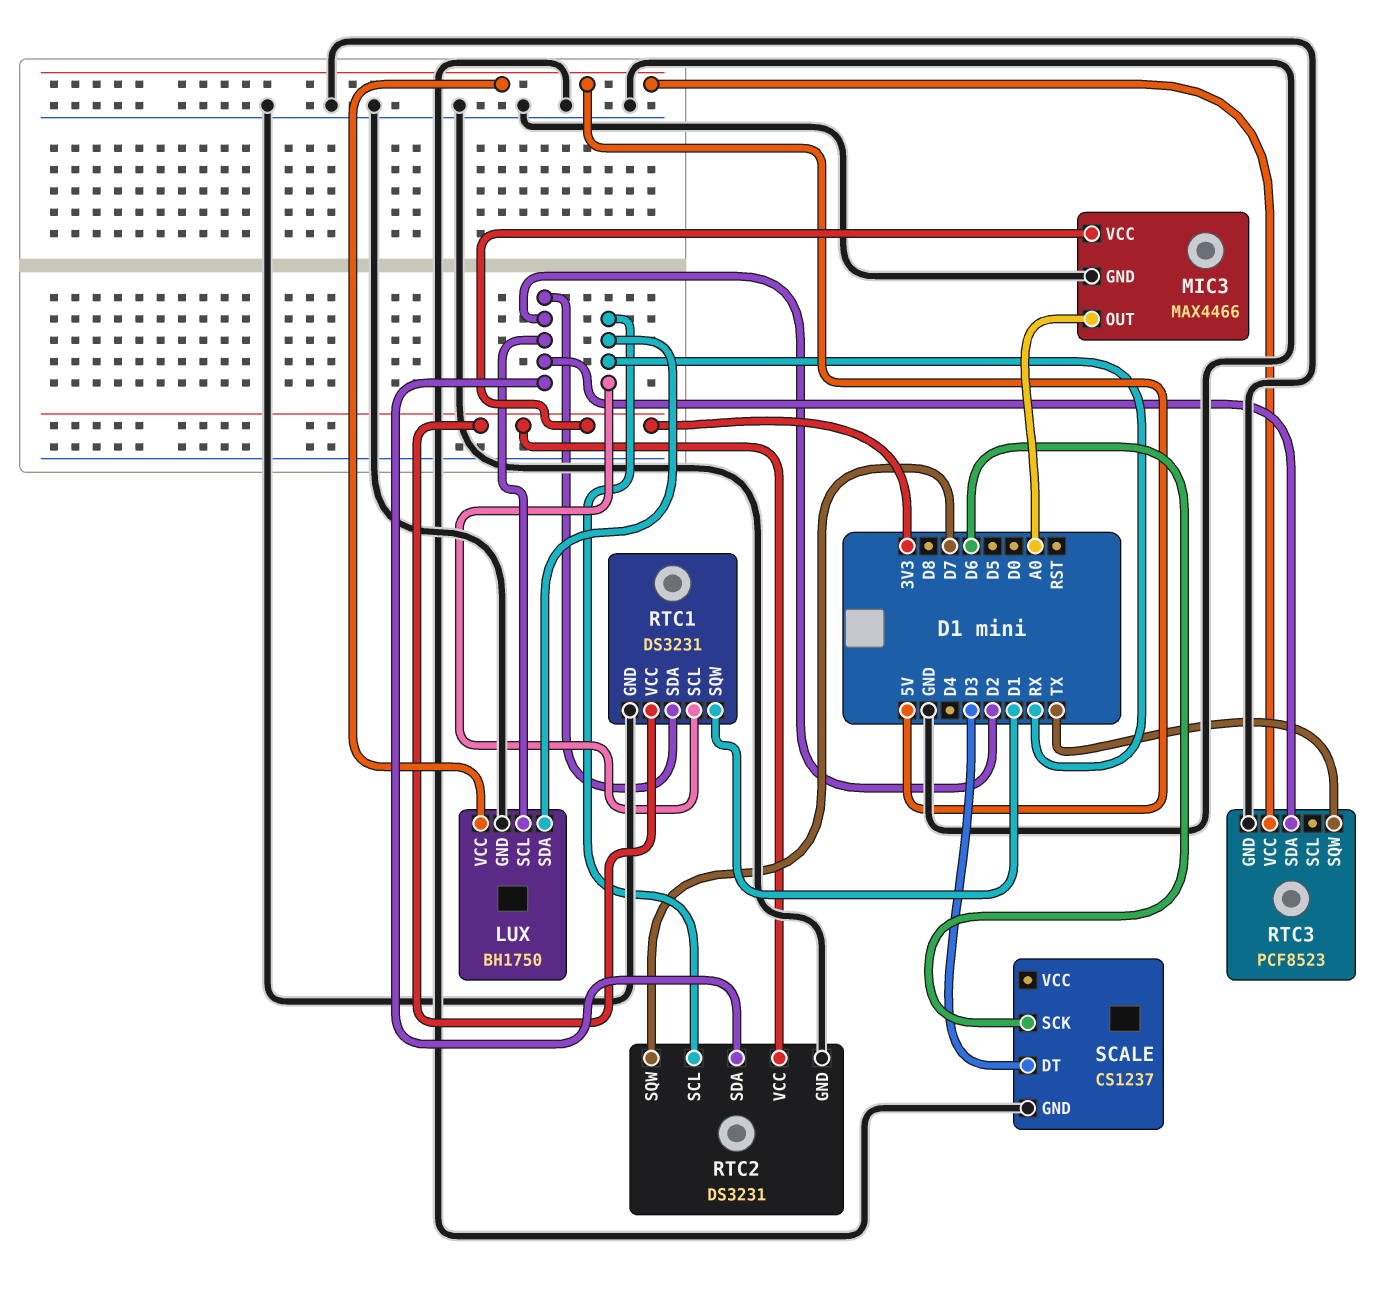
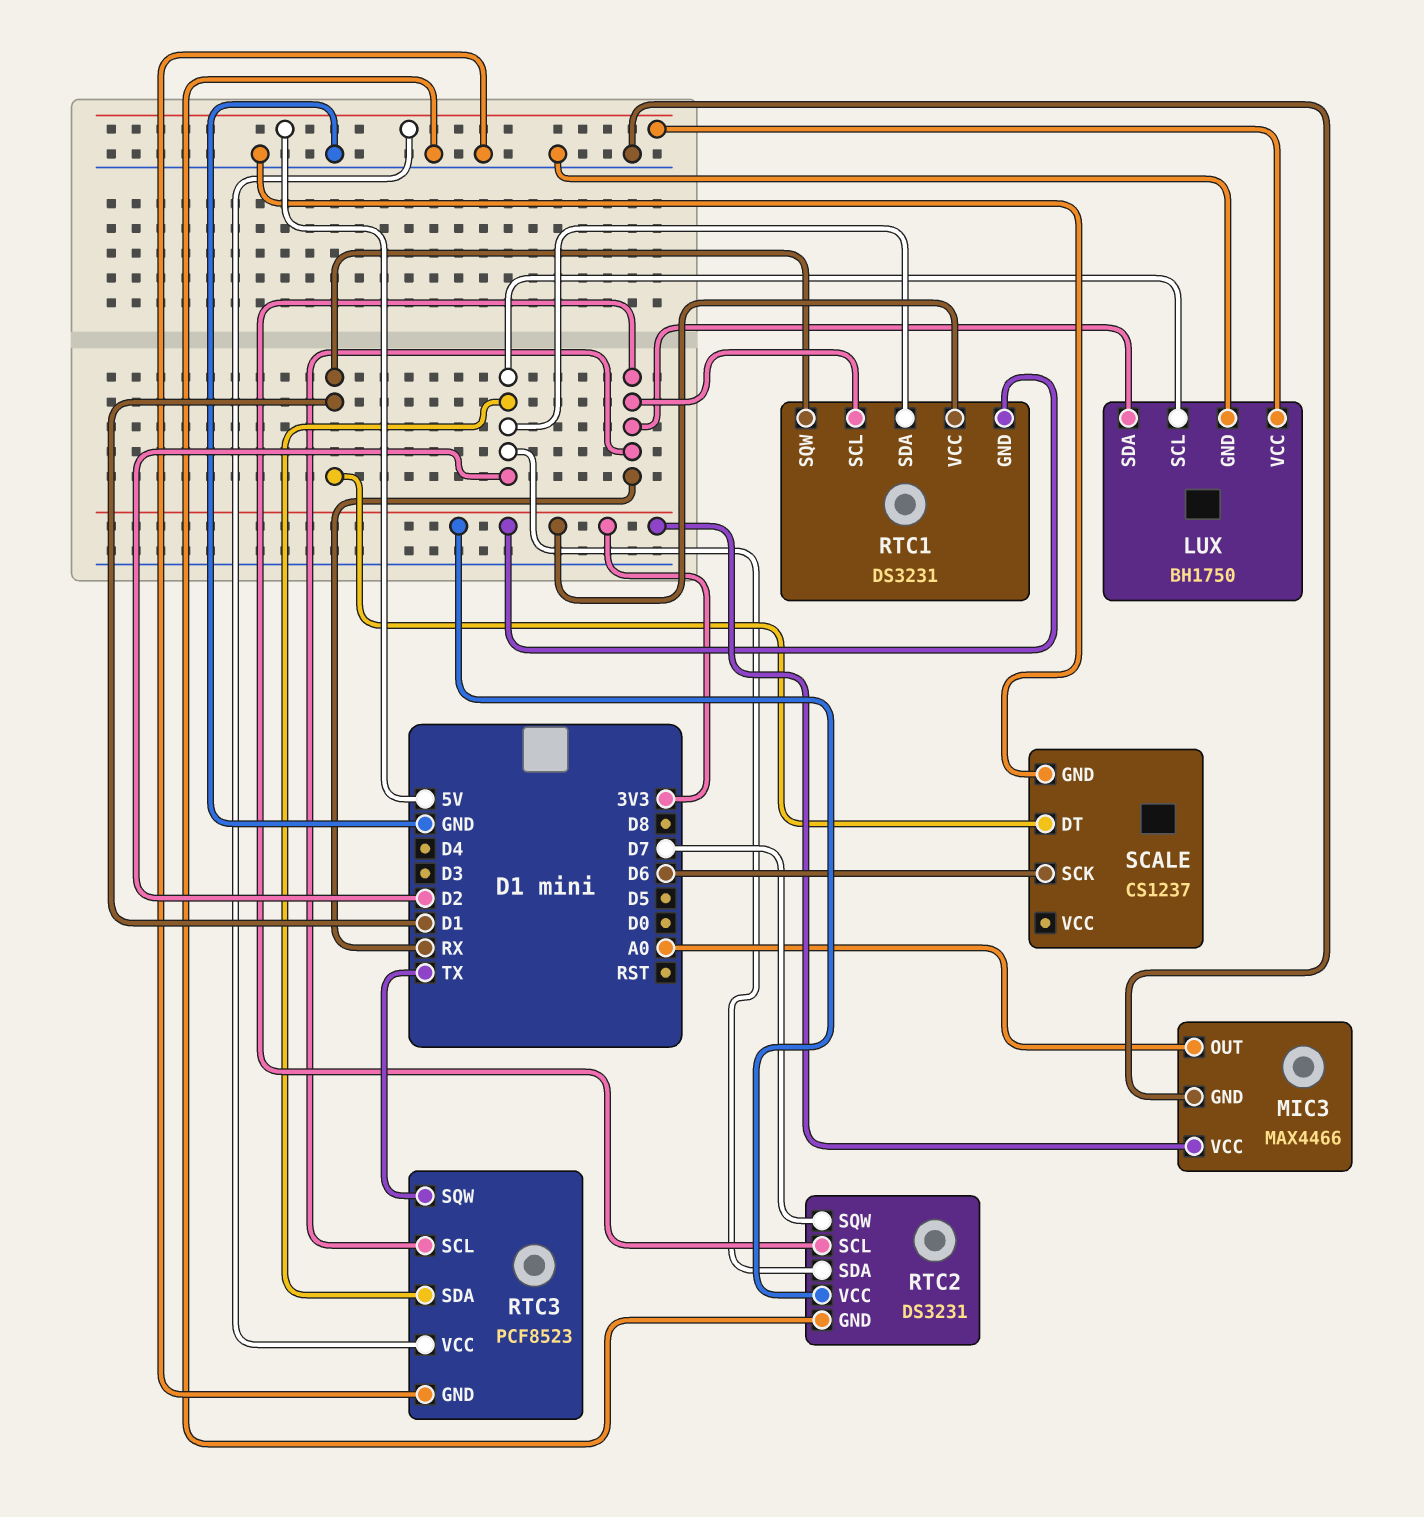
RTC1 pin GND: GND -> 3V3
RTC3 pin SCL: none -> RX
SCALE pin DT: D3 -> D1

